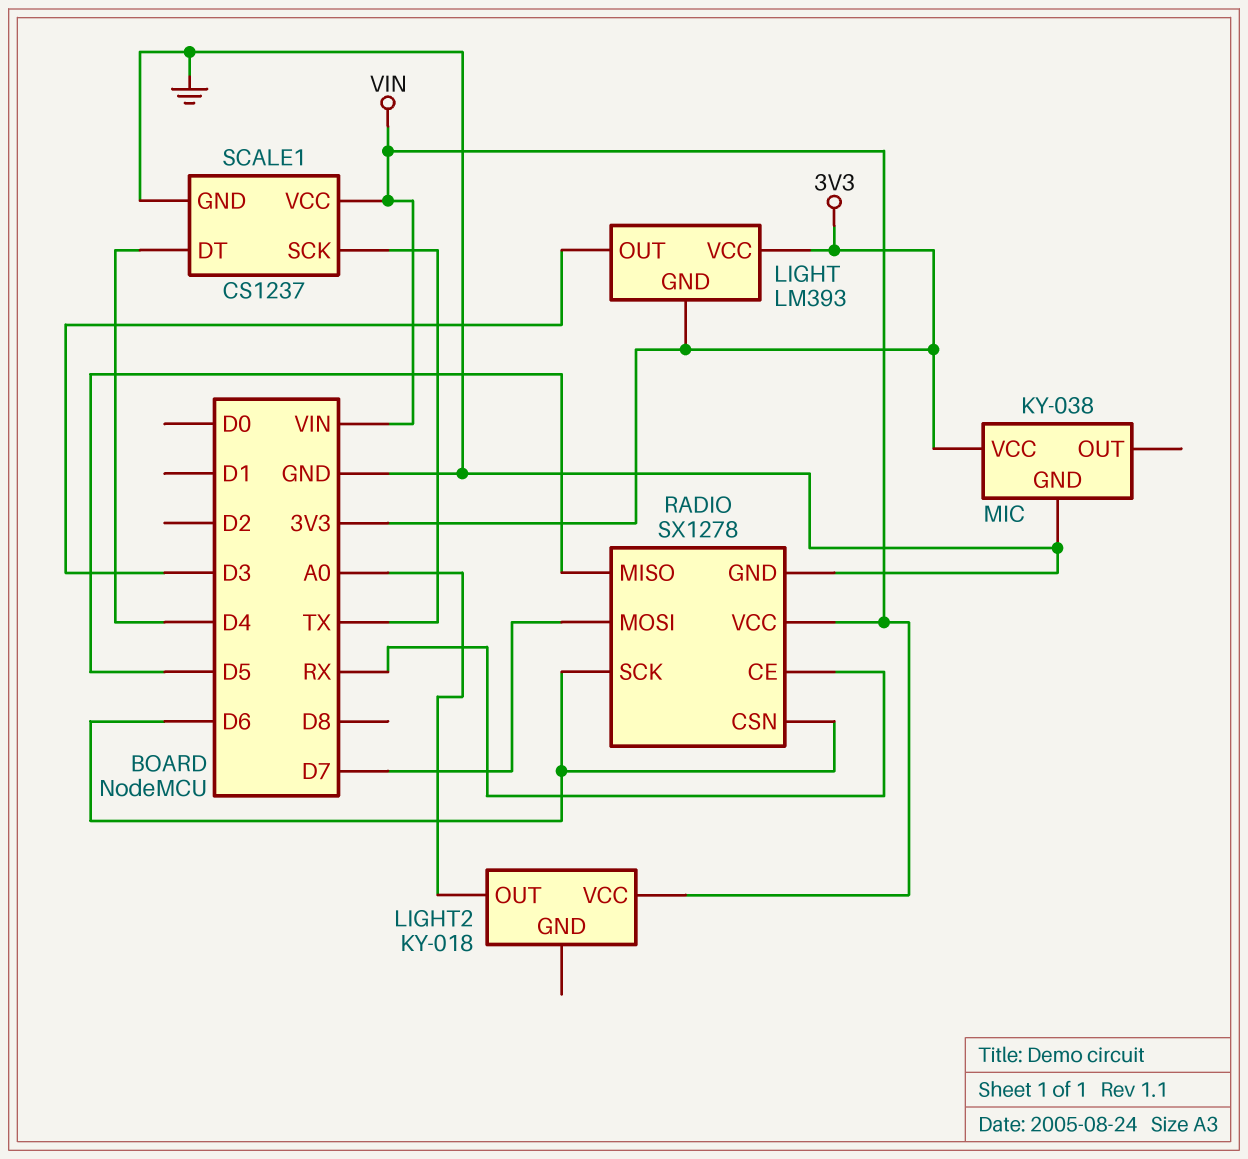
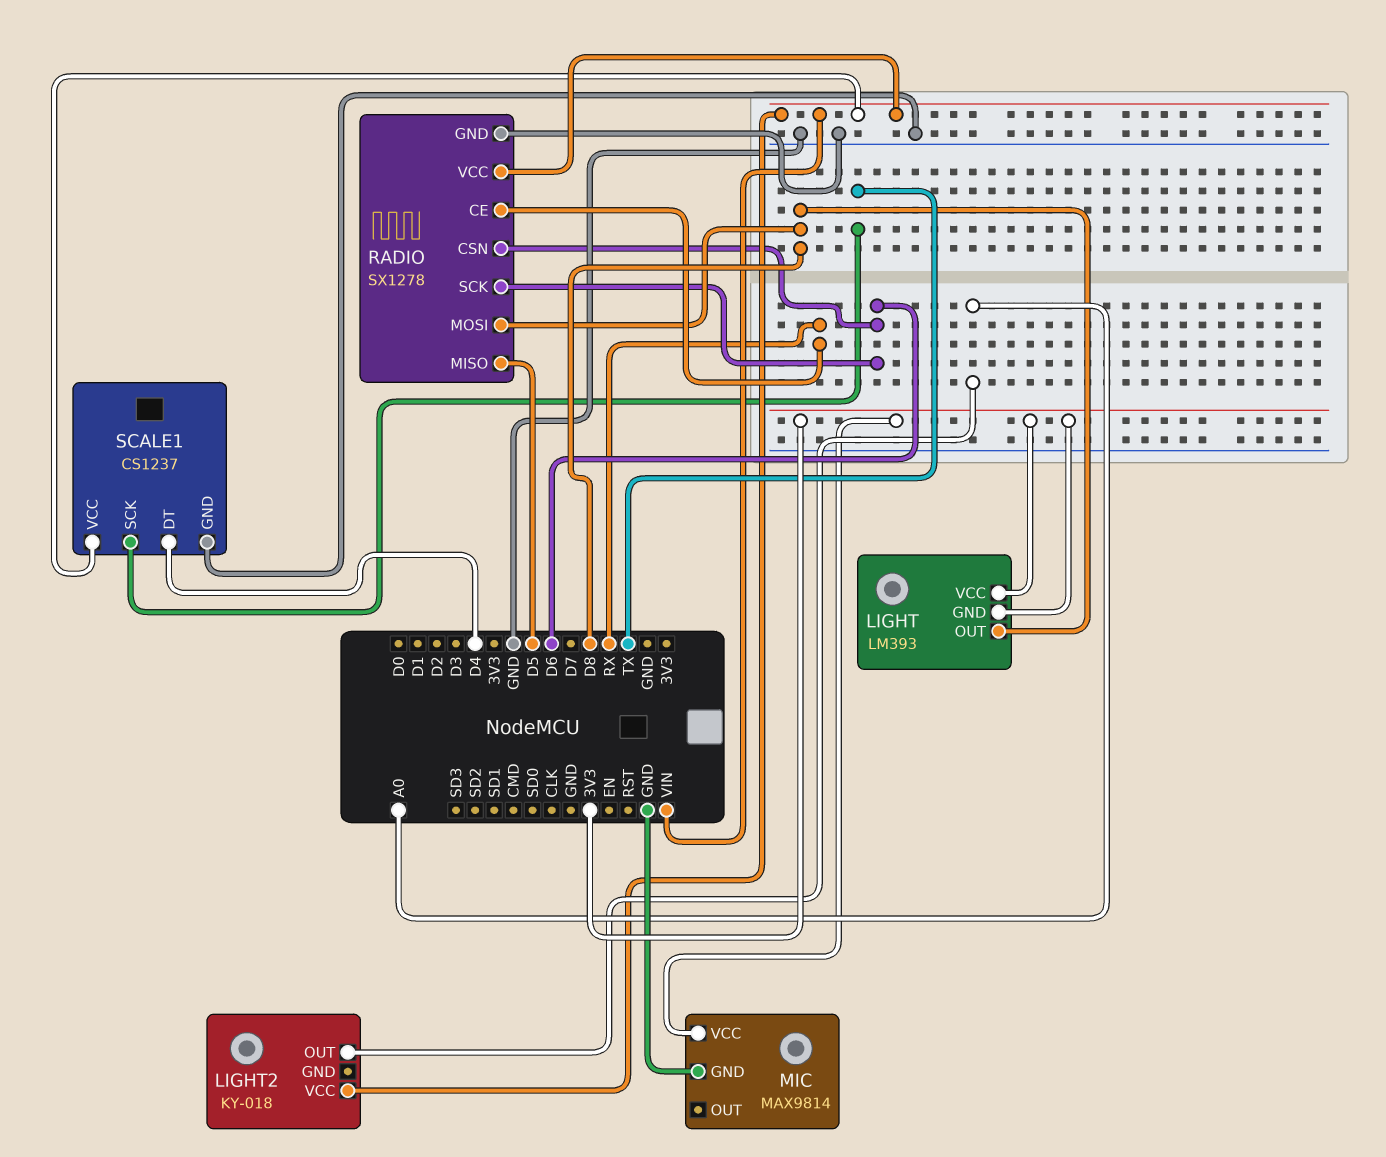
LIGHT pin OUT: D3 -> D8
MIC: KY-038 -> MAX9814
RADIO pin MOSI: D7 -> D8

